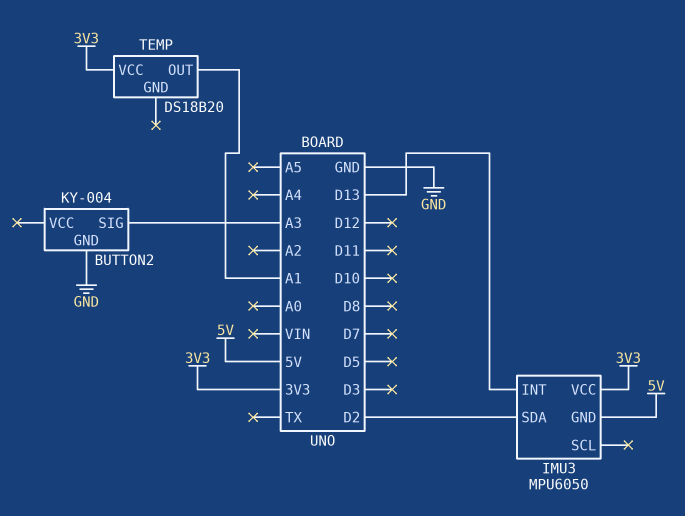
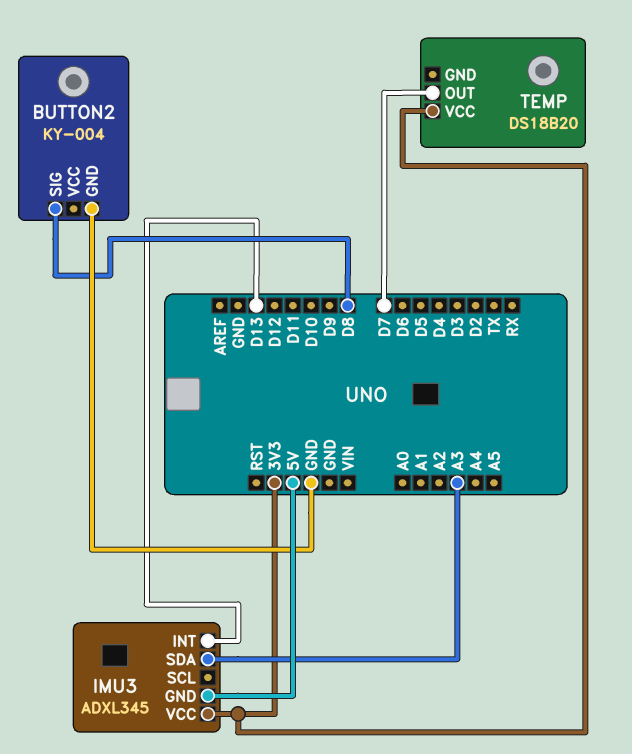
BUTTON2 pin SIG: A3 -> D8
IMU3: MPU6050 -> ADXL345
IMU3 pin SDA: D2 -> A3
TEMP pin OUT: A1 -> D7

